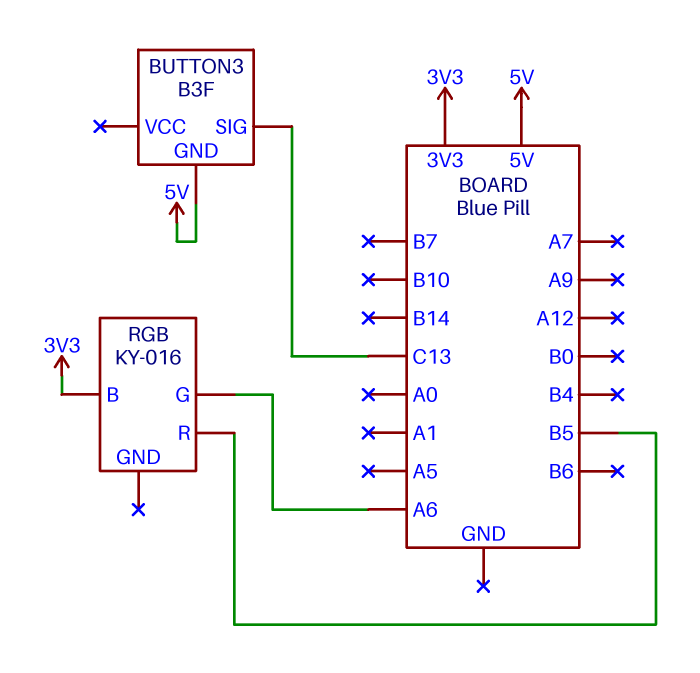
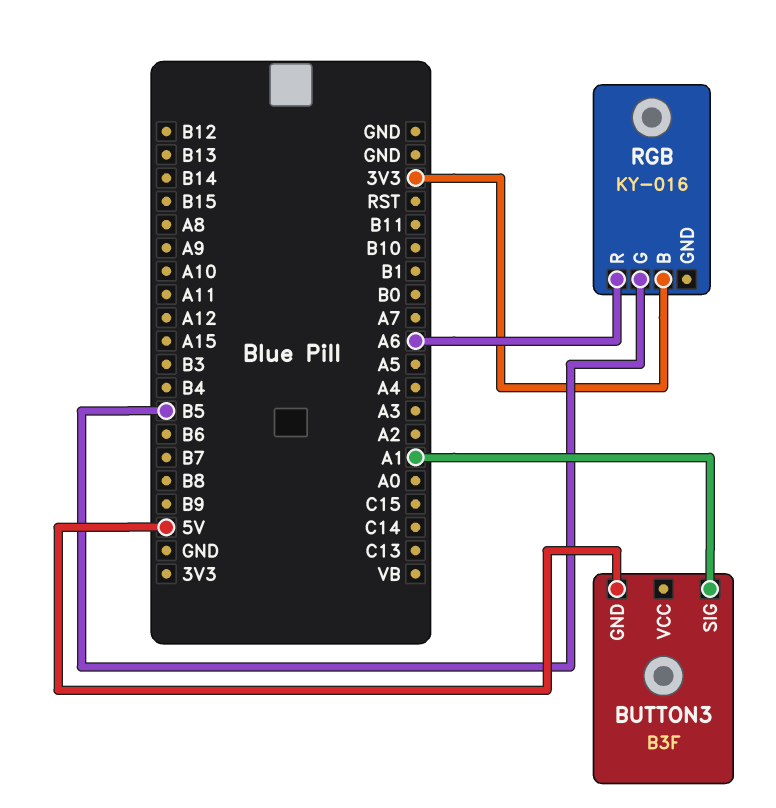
BUTTON3 pin SIG: C13 -> A1
RGB pin G: A6 -> B5
RGB pin R: B5 -> A6

